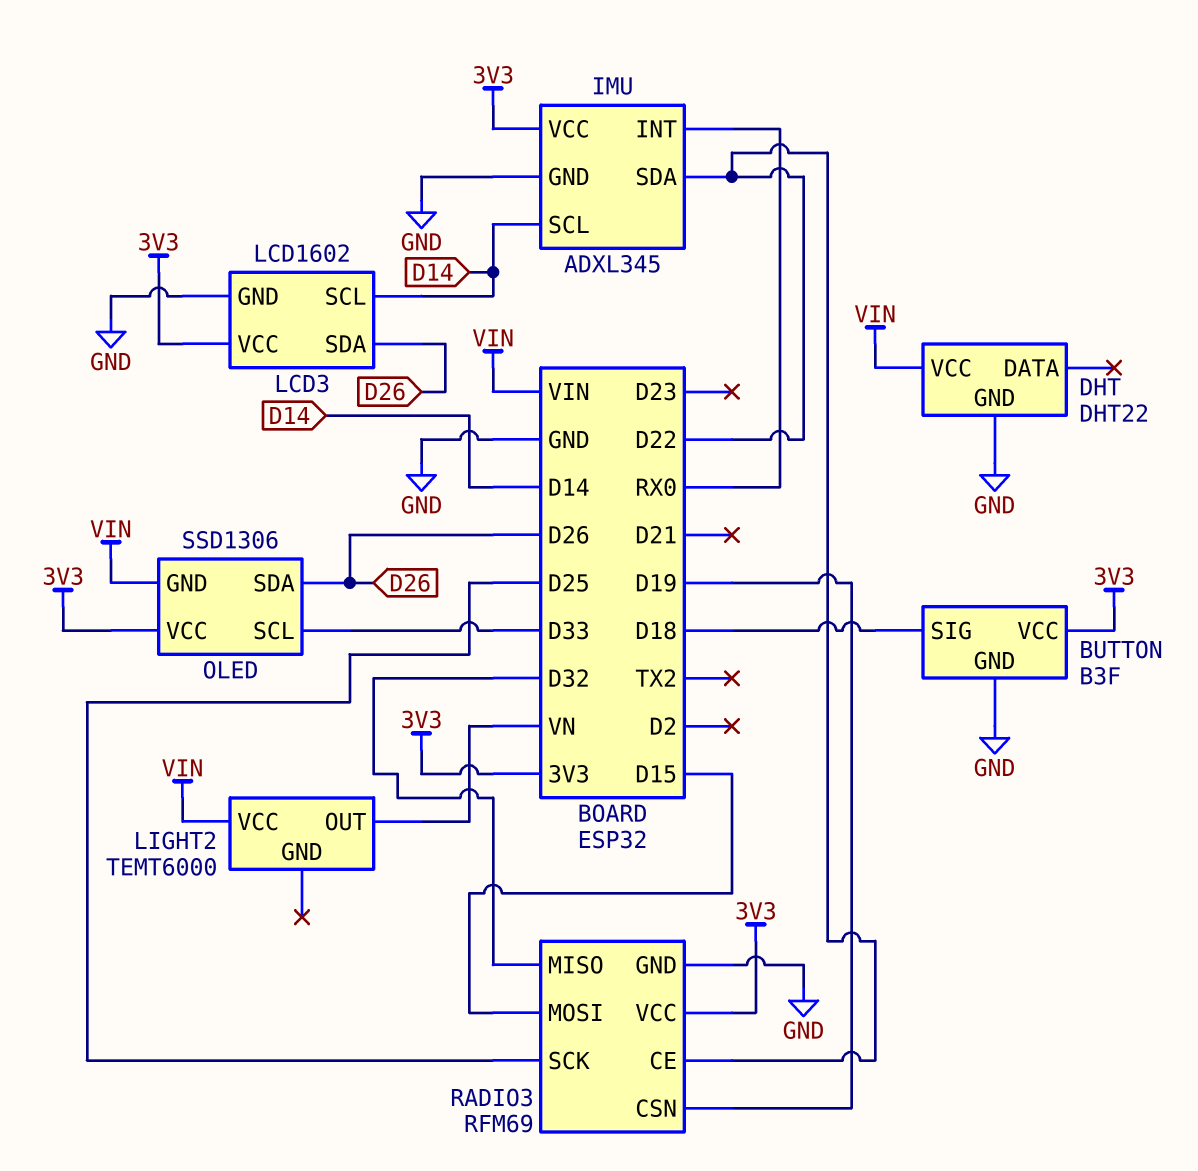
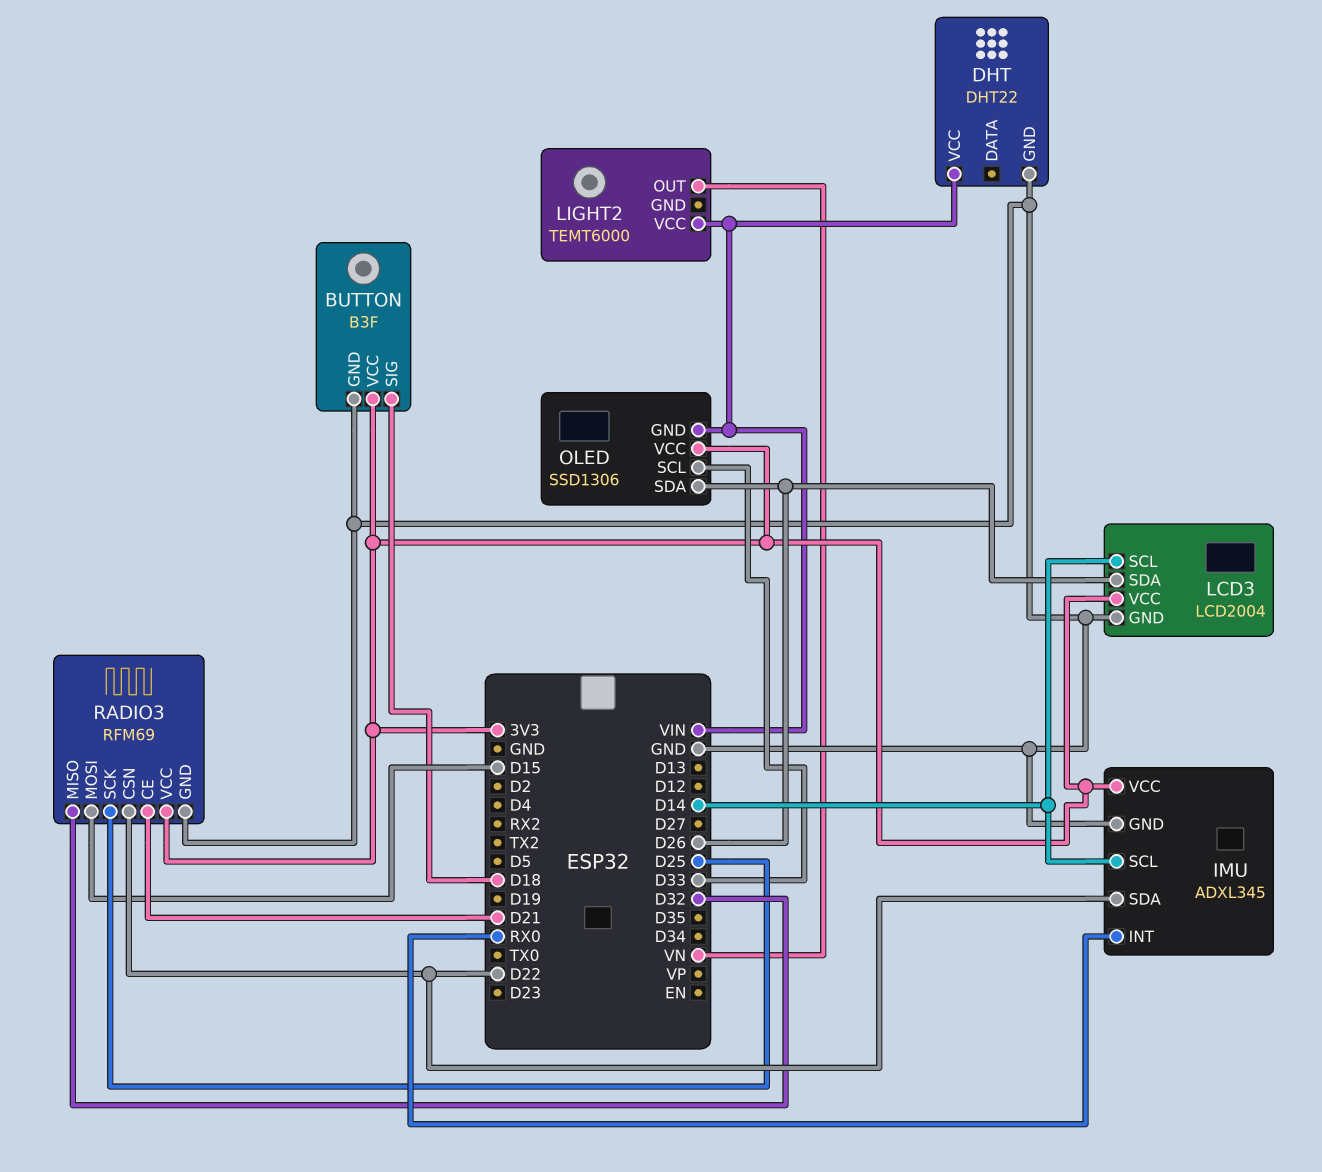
LCD3: LCD1602 -> LCD2004
RADIO3 pin CE: D22 -> D21
RADIO3 pin CSN: D19 -> D22

